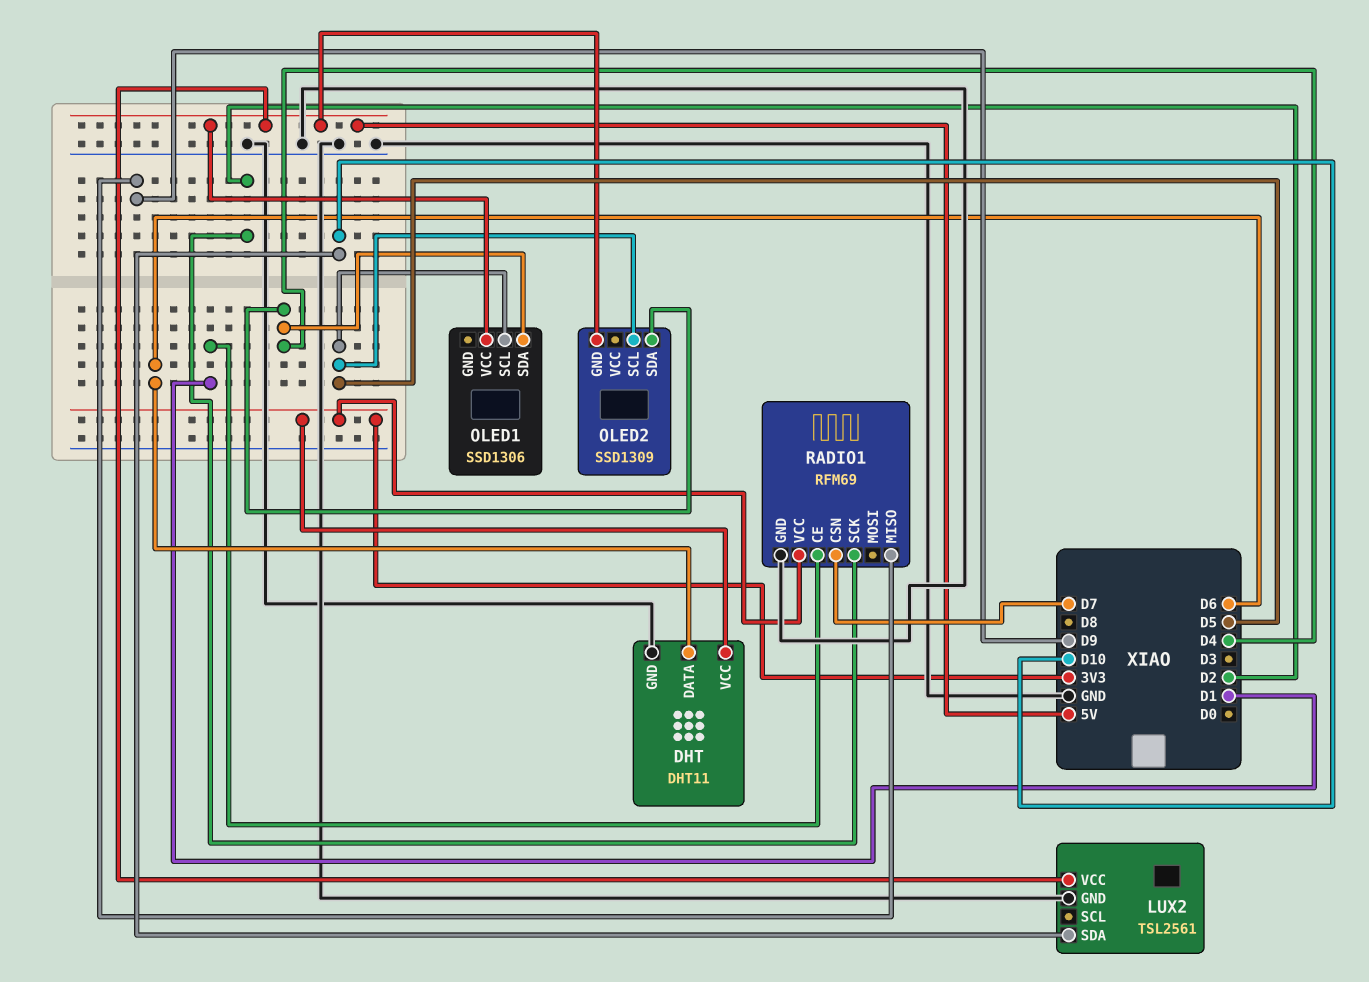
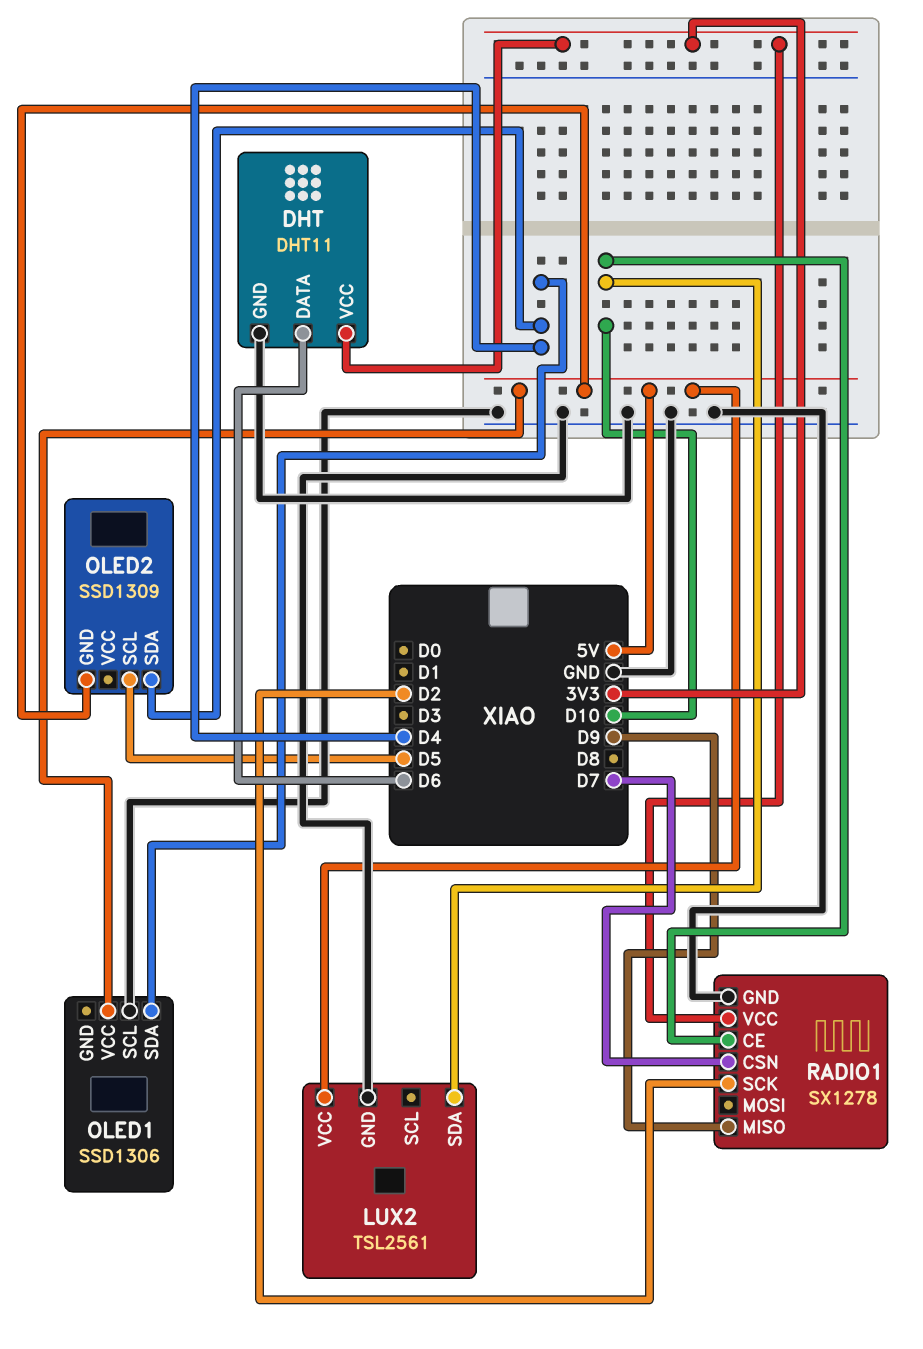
OLED1 pin SCL: D5 -> GND
RADIO1: RFM69 -> SX1278
RADIO1 pin CE: D1 -> D10

